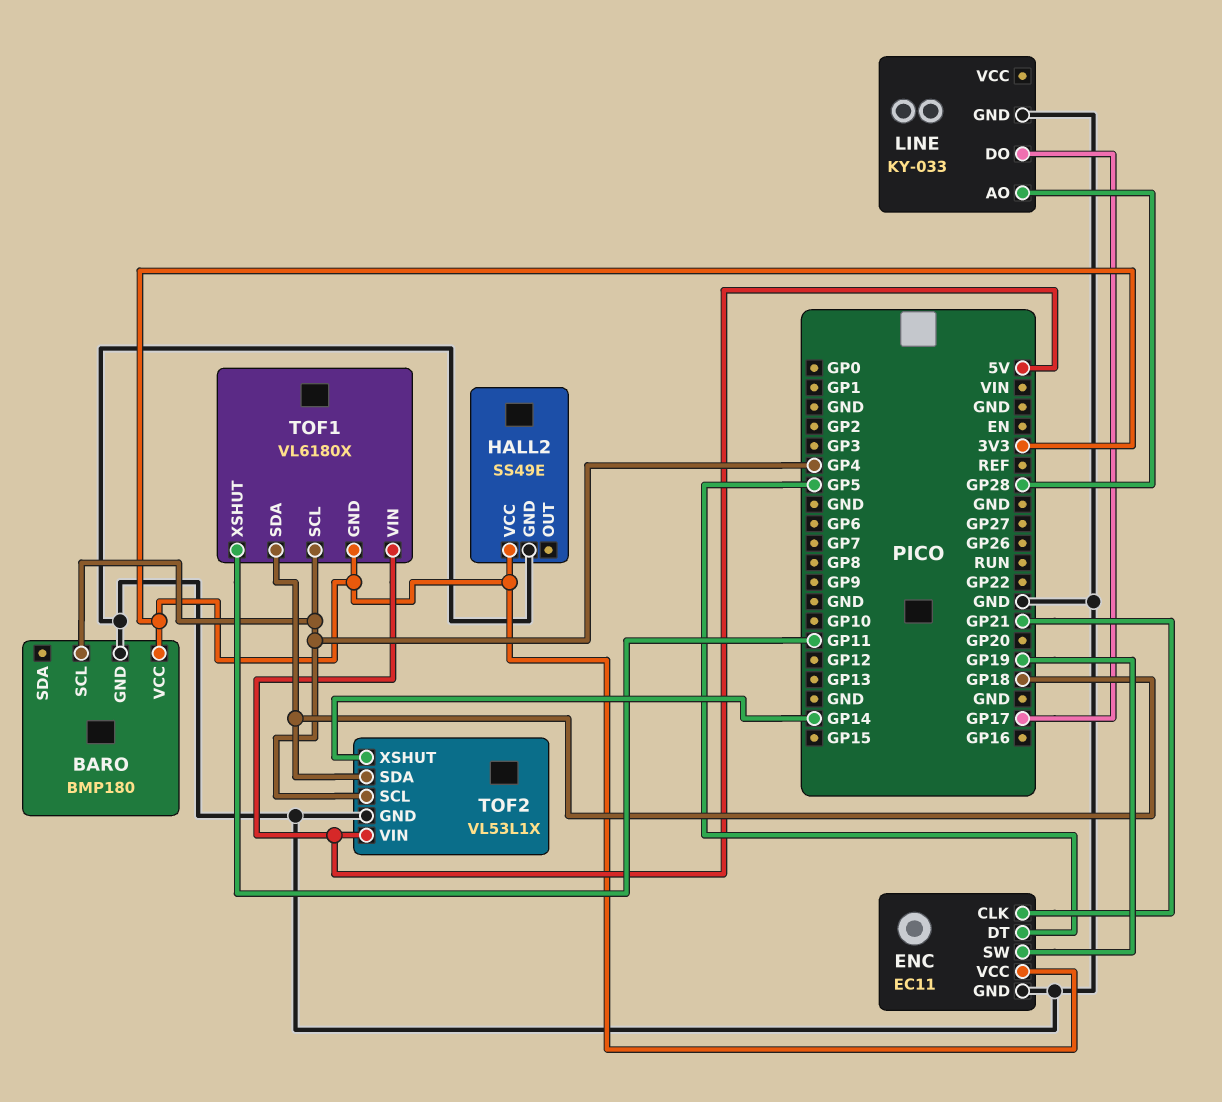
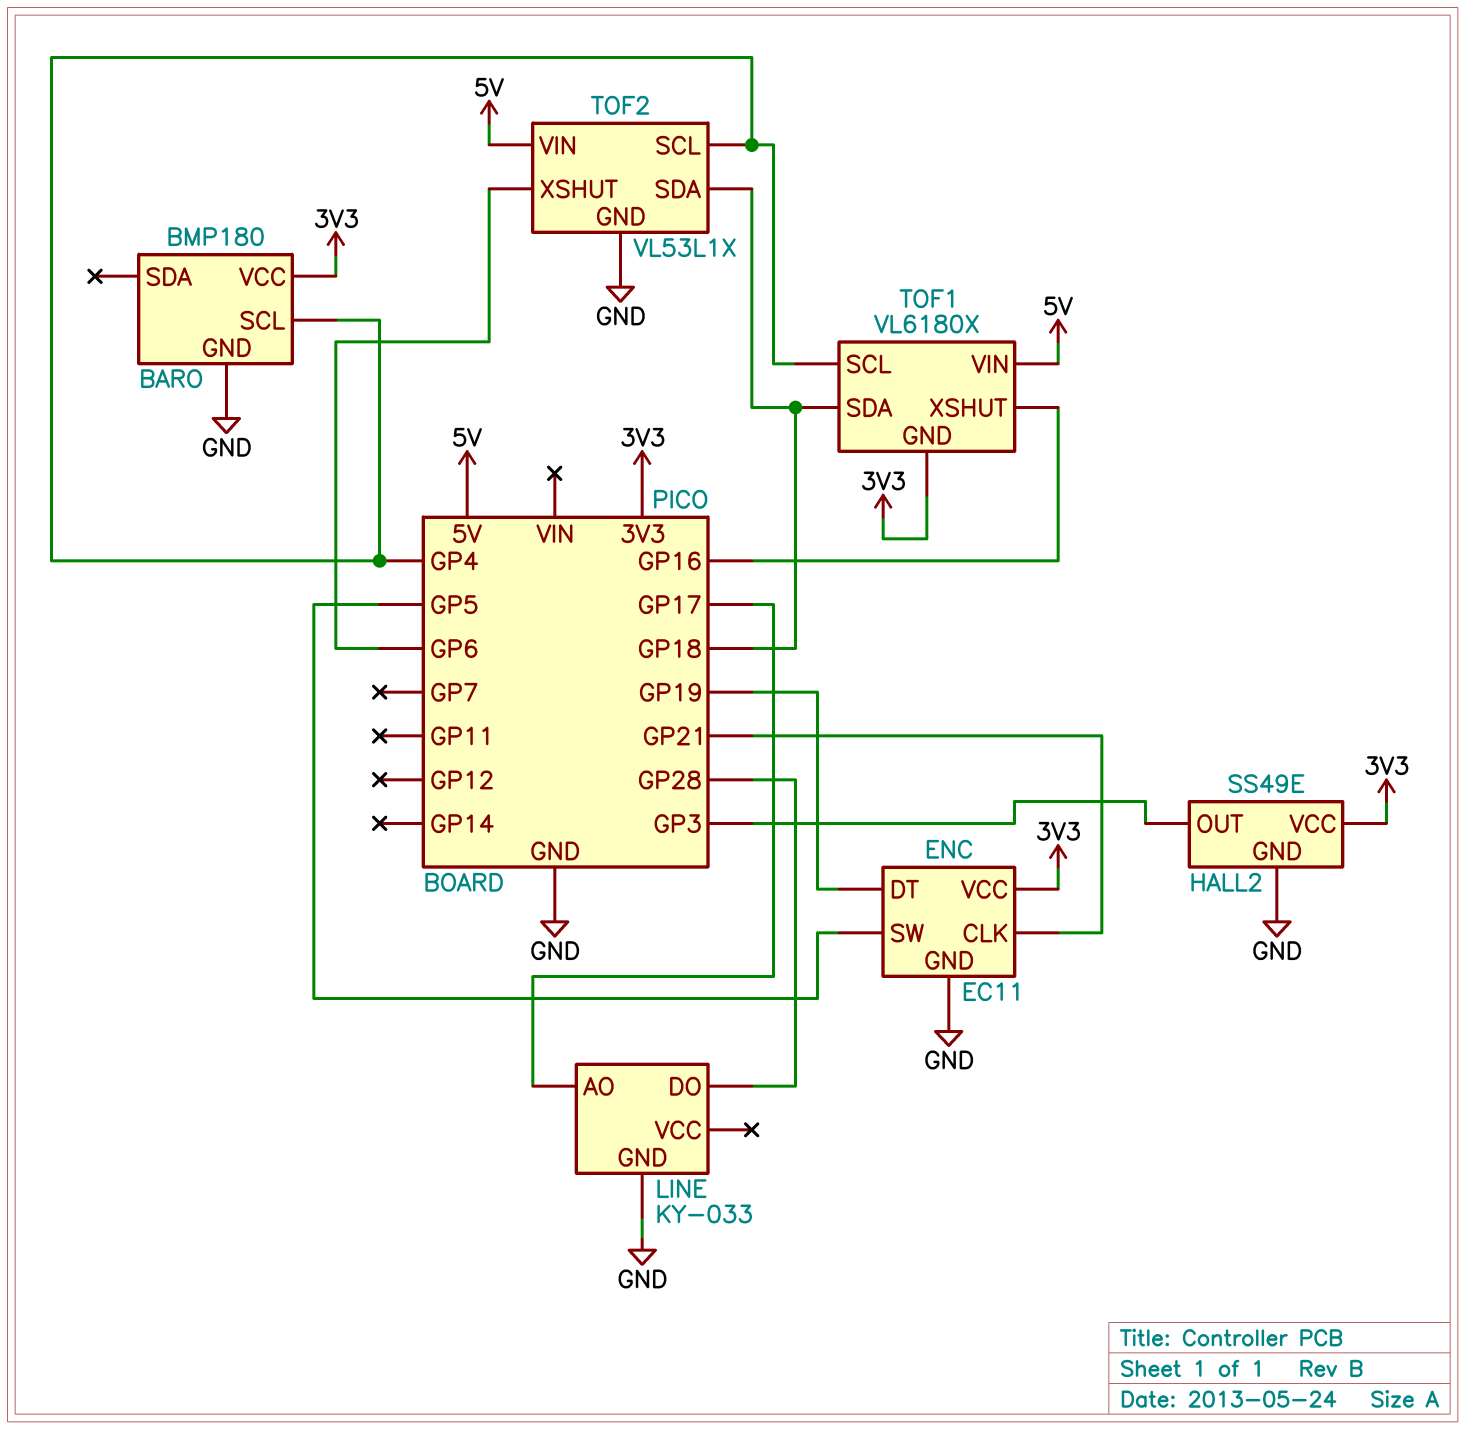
ENC pin DT: GP5 -> GP19
ENC pin SW: GP19 -> GP5
HALL2 pin OUT: none -> GP3
LINE pin AO: GP28 -> GP17
LINE pin DO: GP17 -> GP28
TOF1 pin XSHUT: GP11 -> GP16
TOF2 pin XSHUT: GP14 -> GP6

